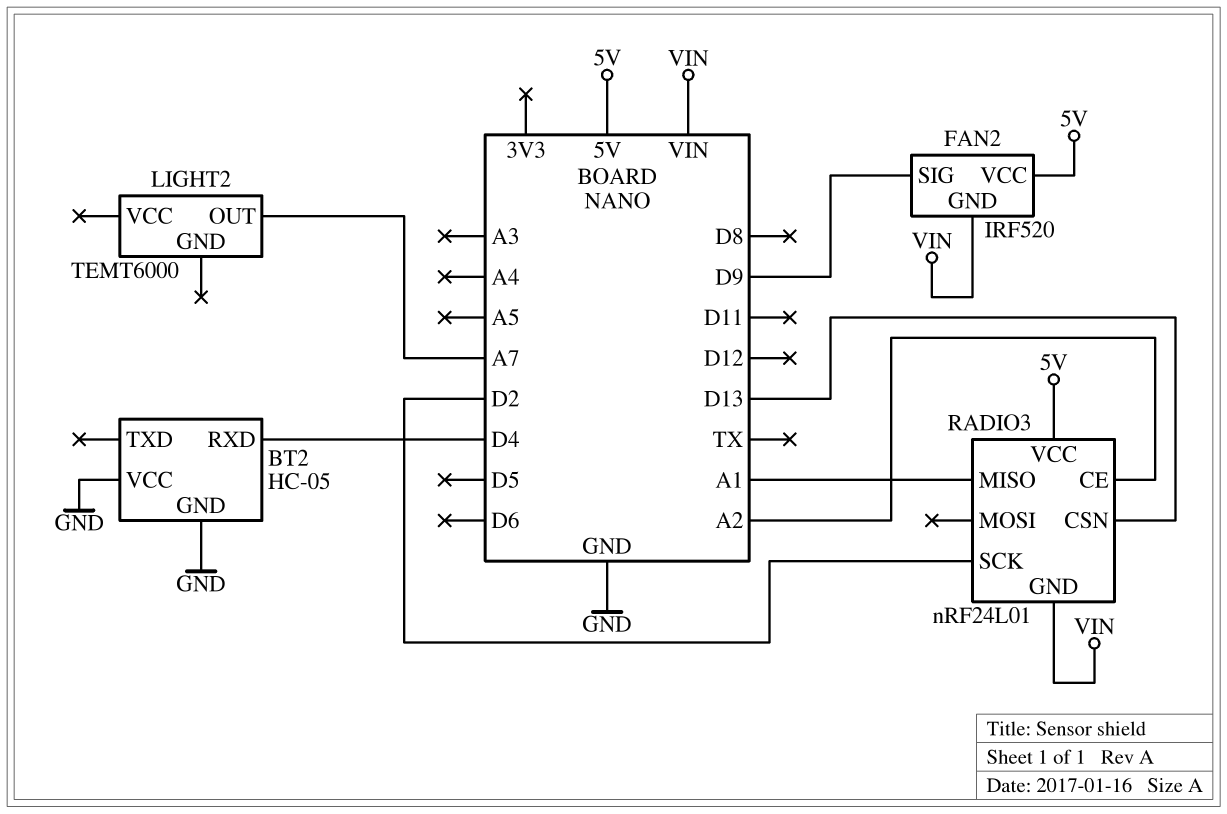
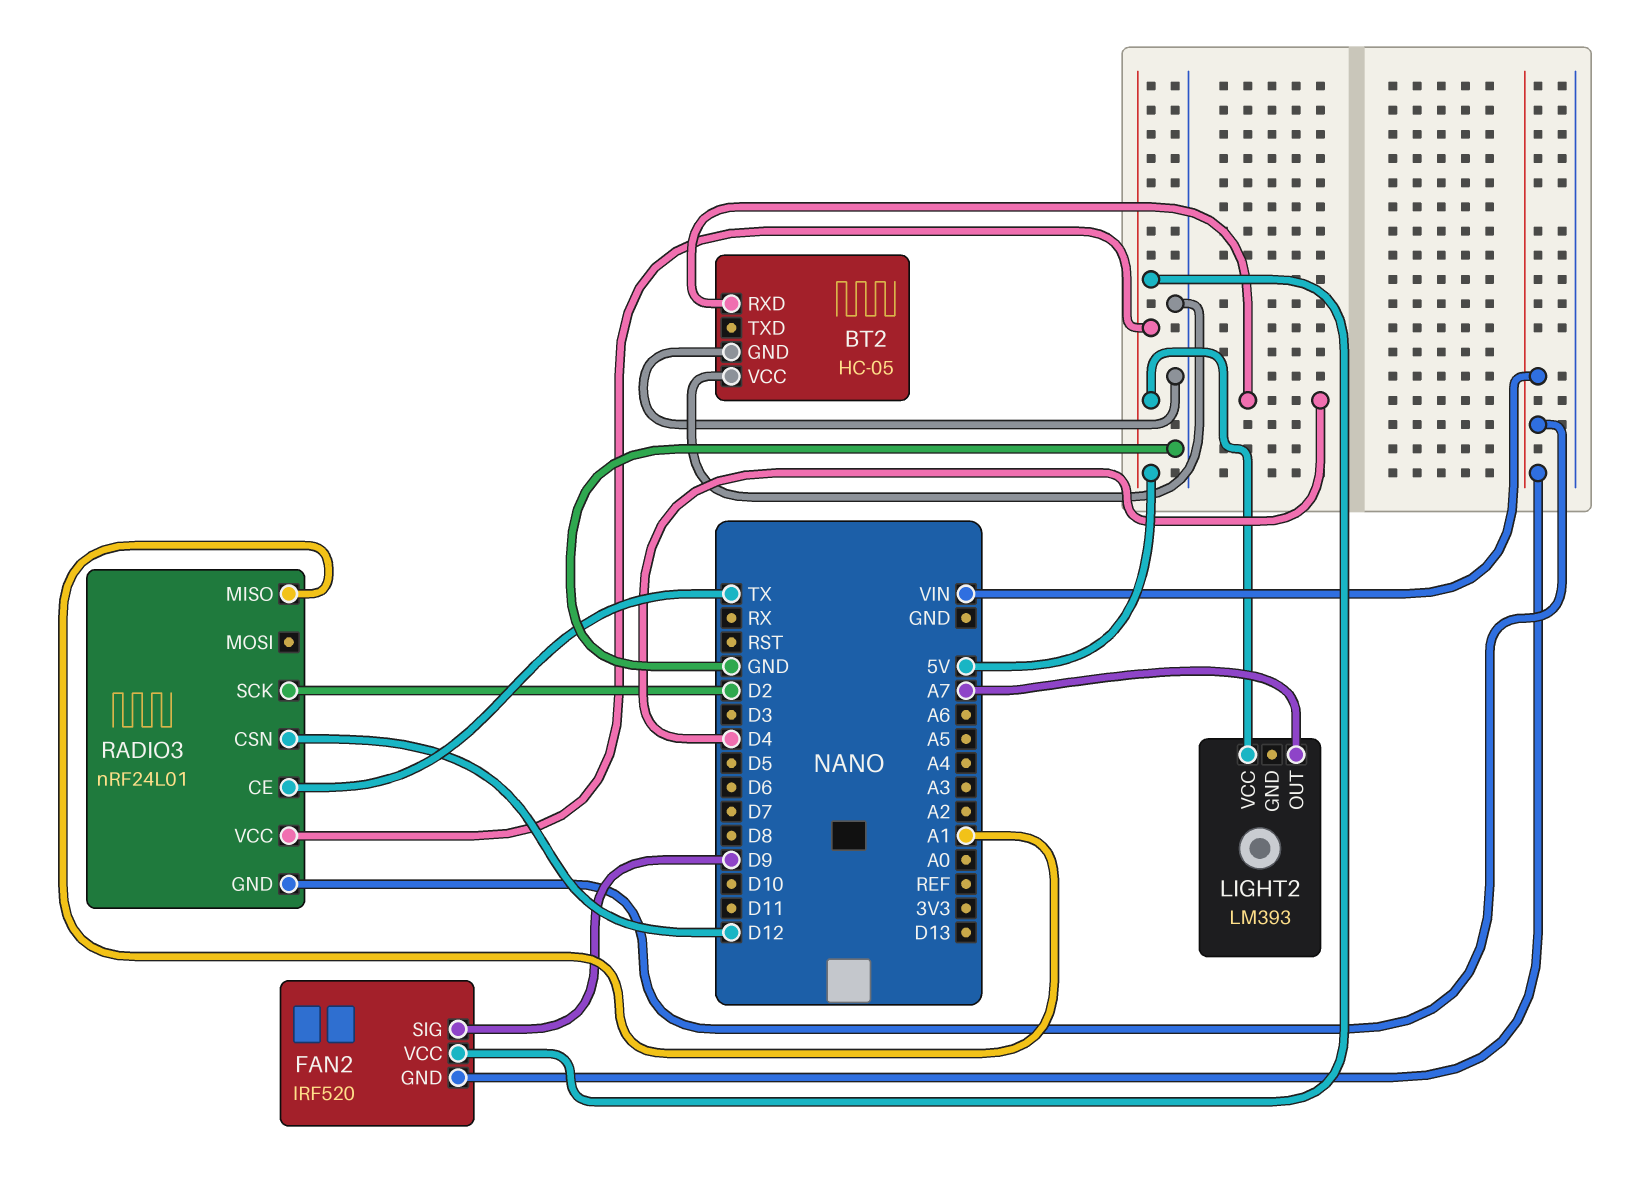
LIGHT2: TEMT6000 -> LM393
LIGHT2 pin VCC: none -> 5V
RADIO3 pin CE: A2 -> TX
RADIO3 pin CSN: D13 -> D12

